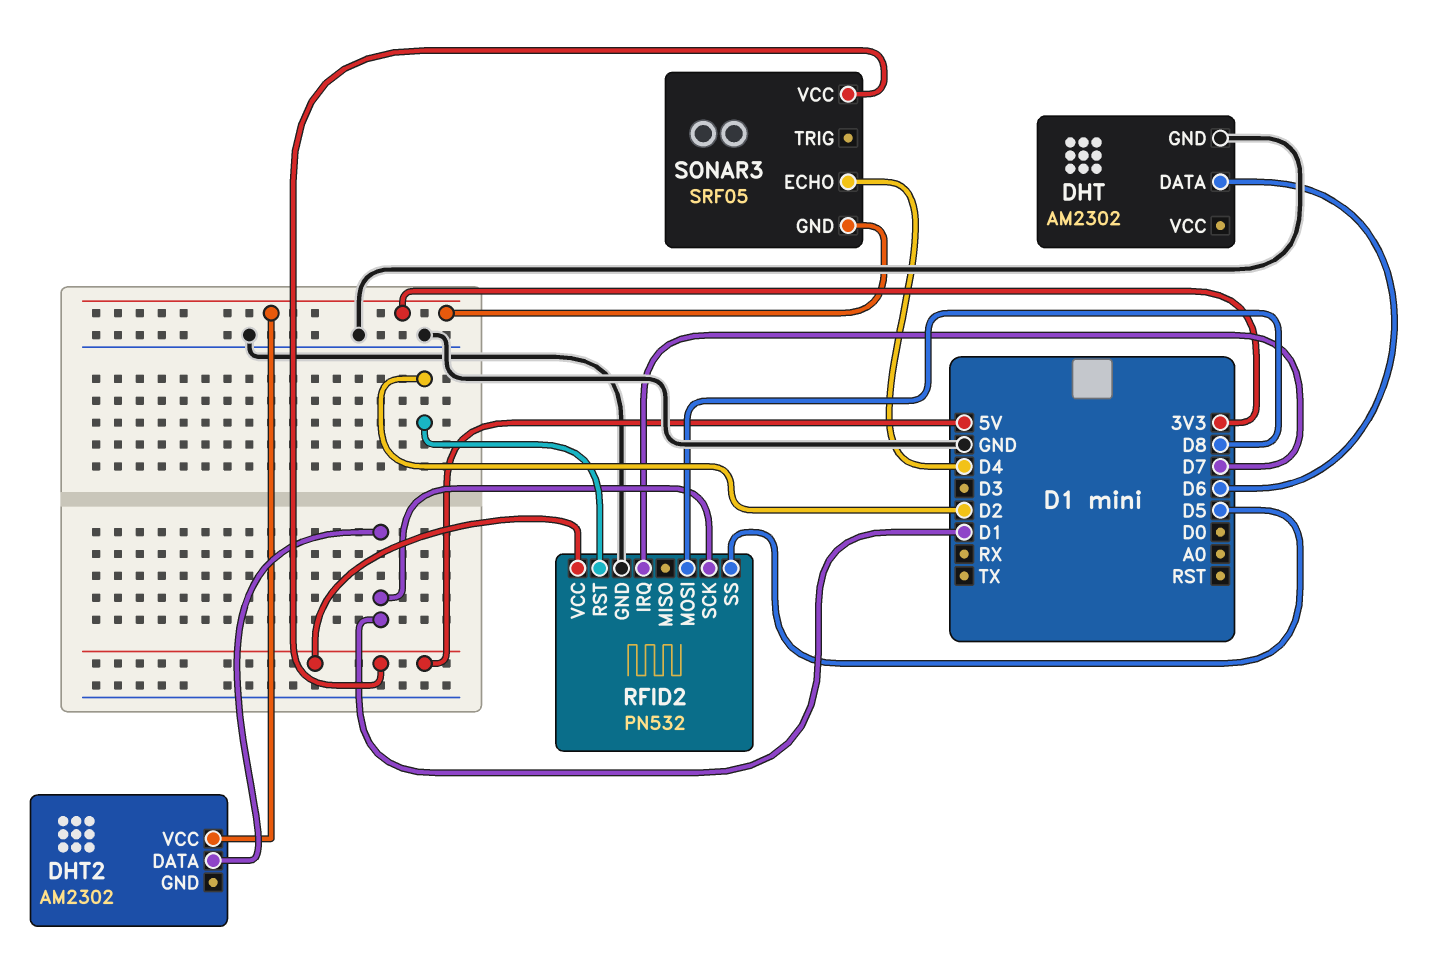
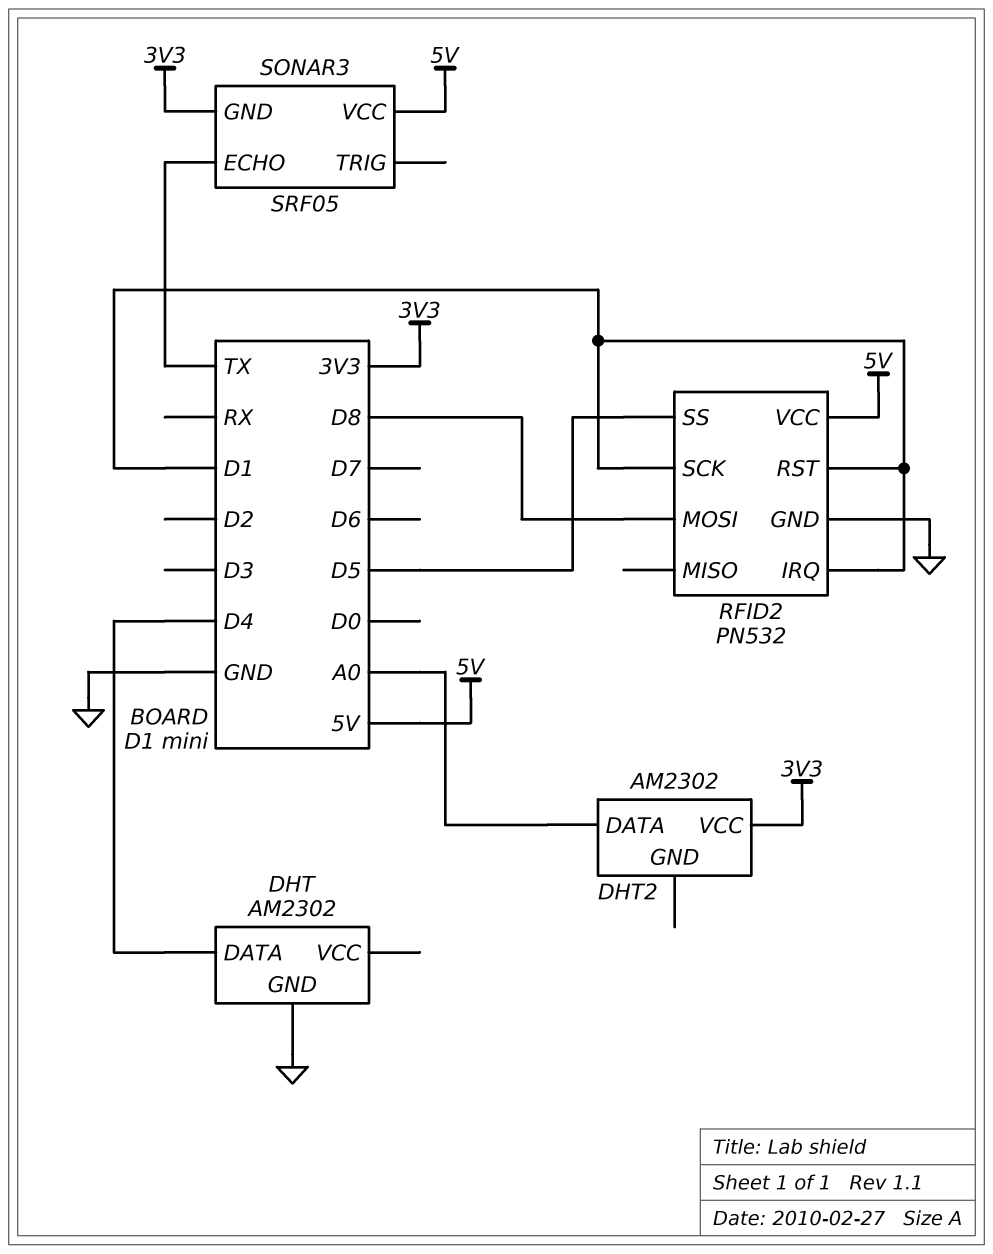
DHT pin DATA: D6 -> D4
DHT2 pin DATA: D1 -> A0
RFID2 pin IRQ: D7 -> D1
RFID2 pin RST: D2 -> D1
SONAR3 pin ECHO: D4 -> TX

